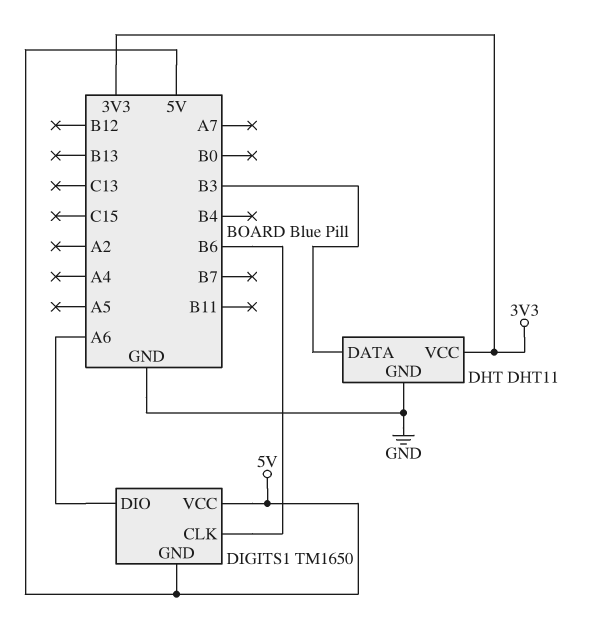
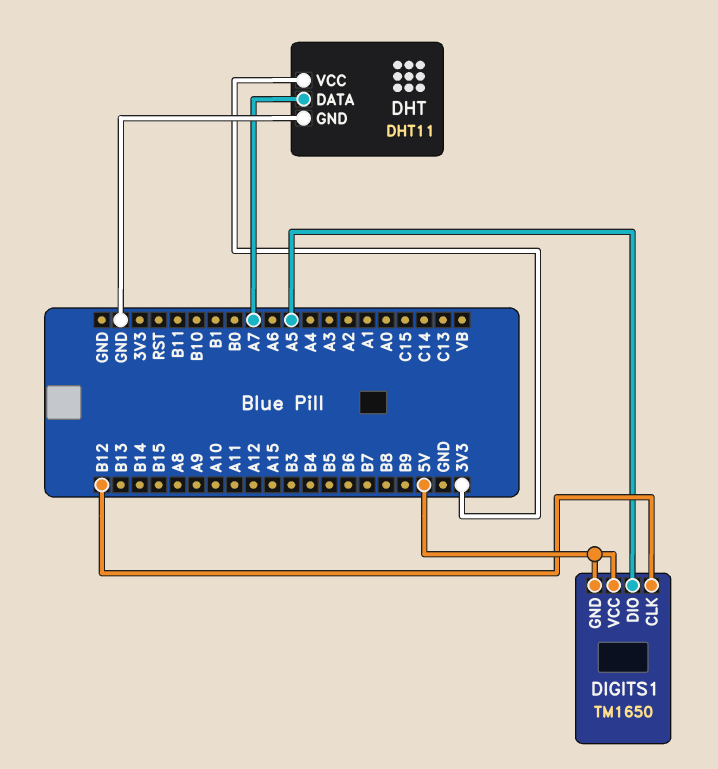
DHT pin DATA: B3 -> A7
DIGITS1 pin CLK: B6 -> B12
DIGITS1 pin DIO: A6 -> A5

